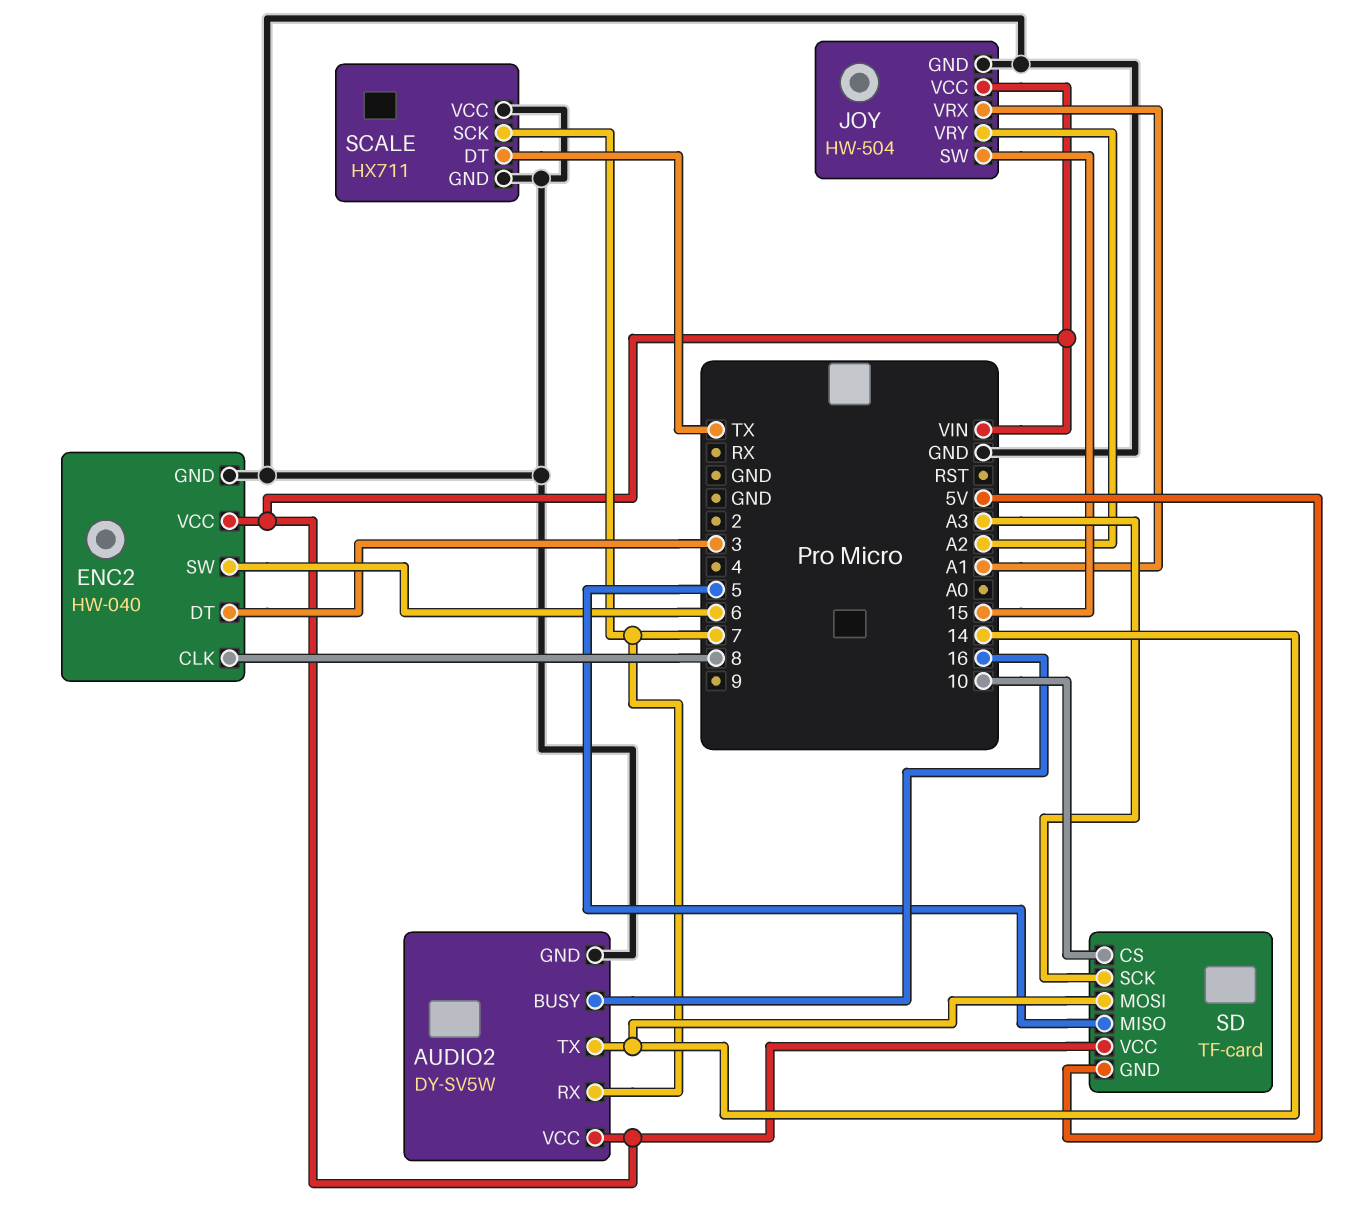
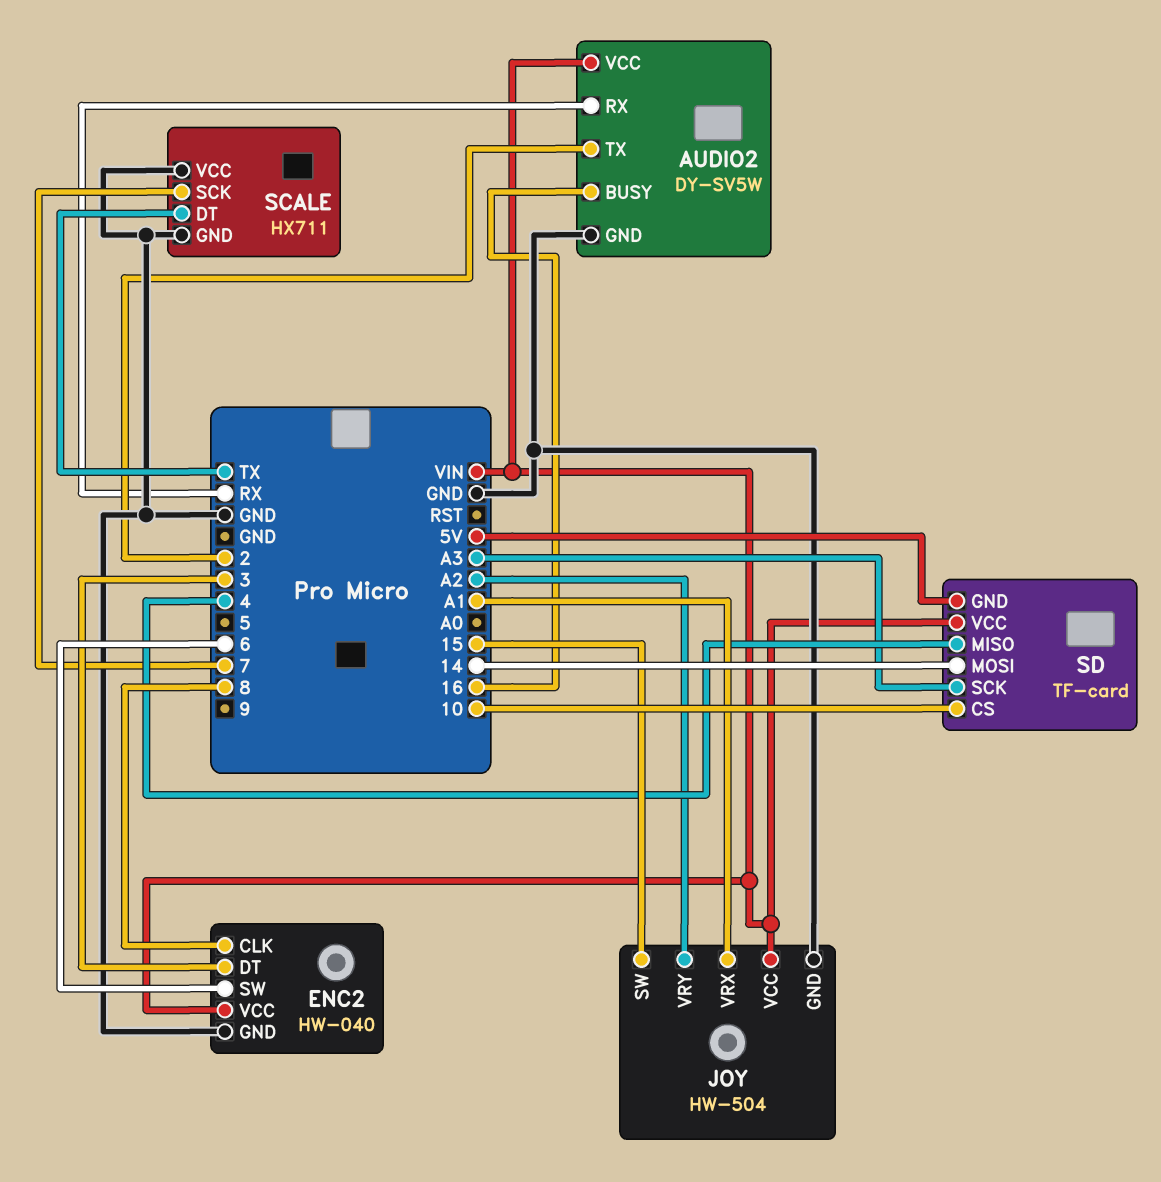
AUDIO2 pin RX: 7 -> RX
AUDIO2 pin TX: 14 -> 2
SD pin MISO: 5 -> 4

